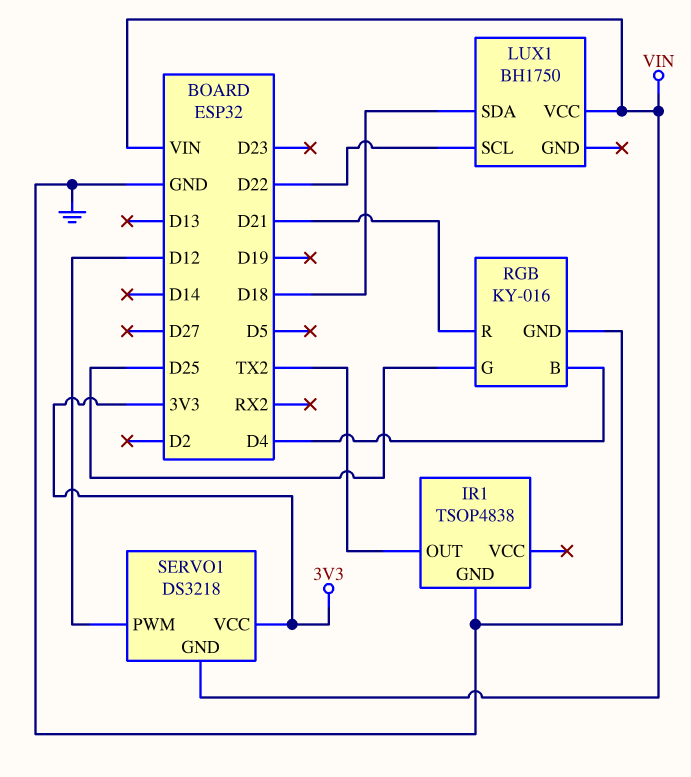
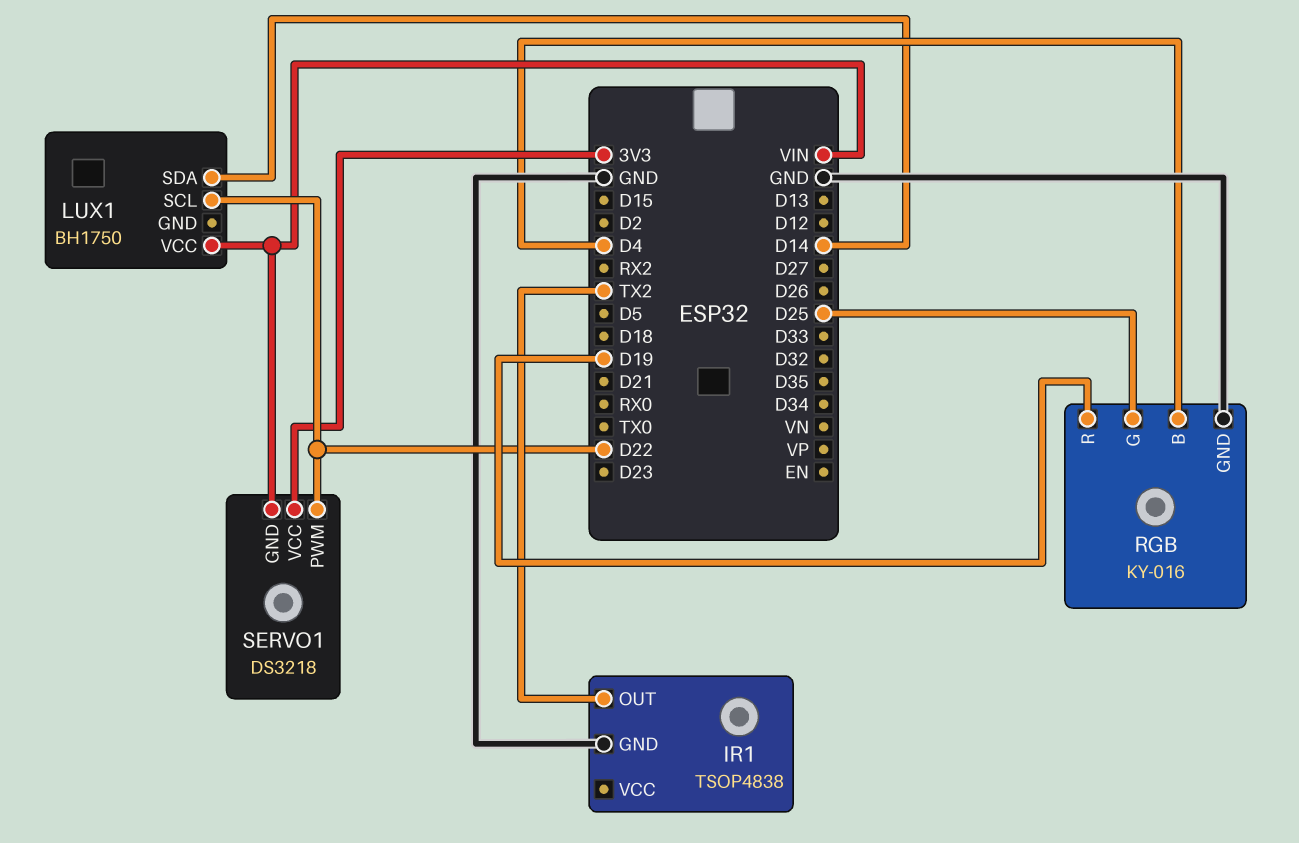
LUX1 pin SDA: D18 -> D14
RGB pin R: D21 -> D19
SERVO1 pin PWM: D12 -> D22

